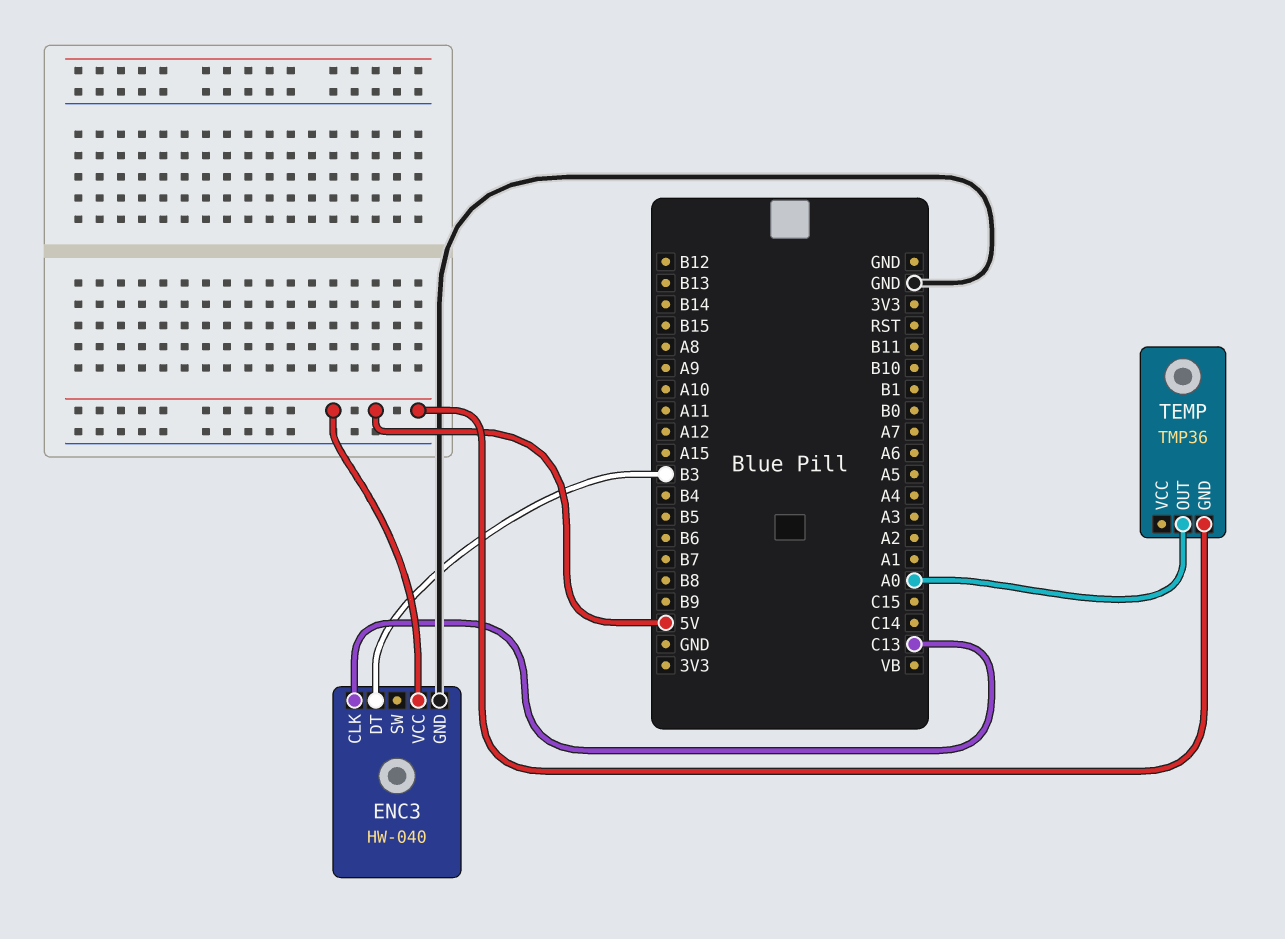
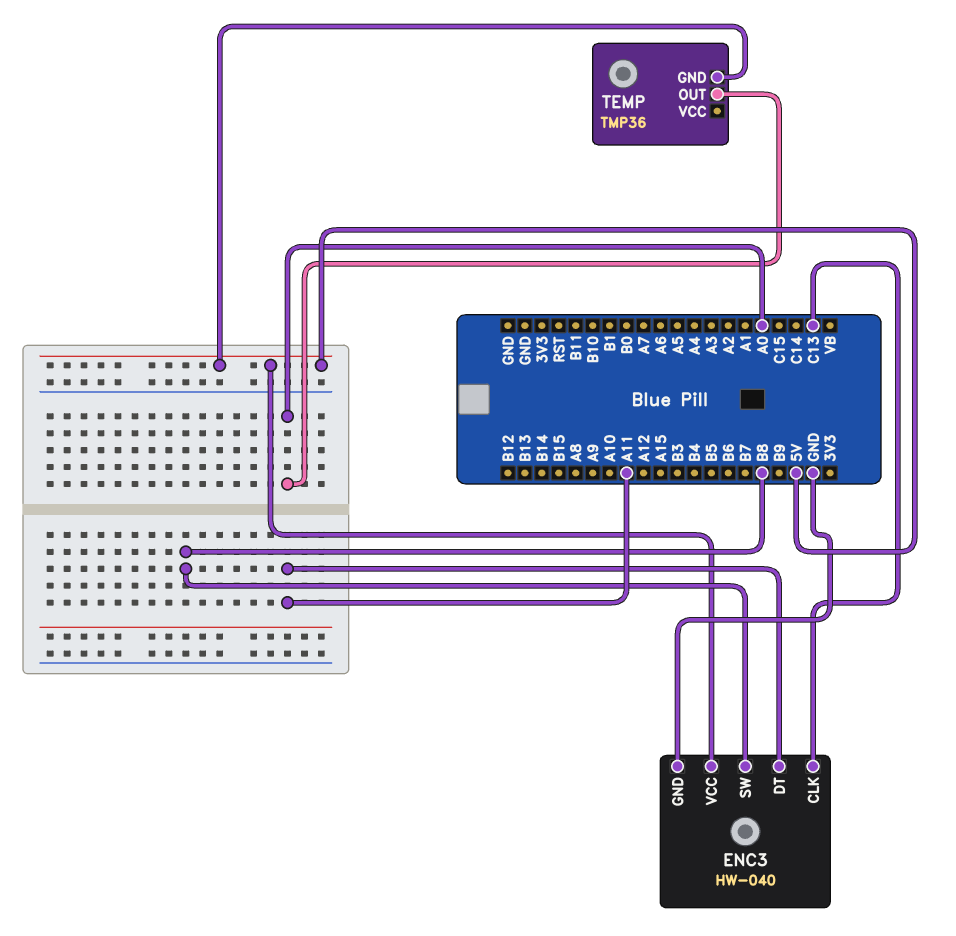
ENC3 pin DT: B3 -> A11
ENC3 pin SW: none -> B8

